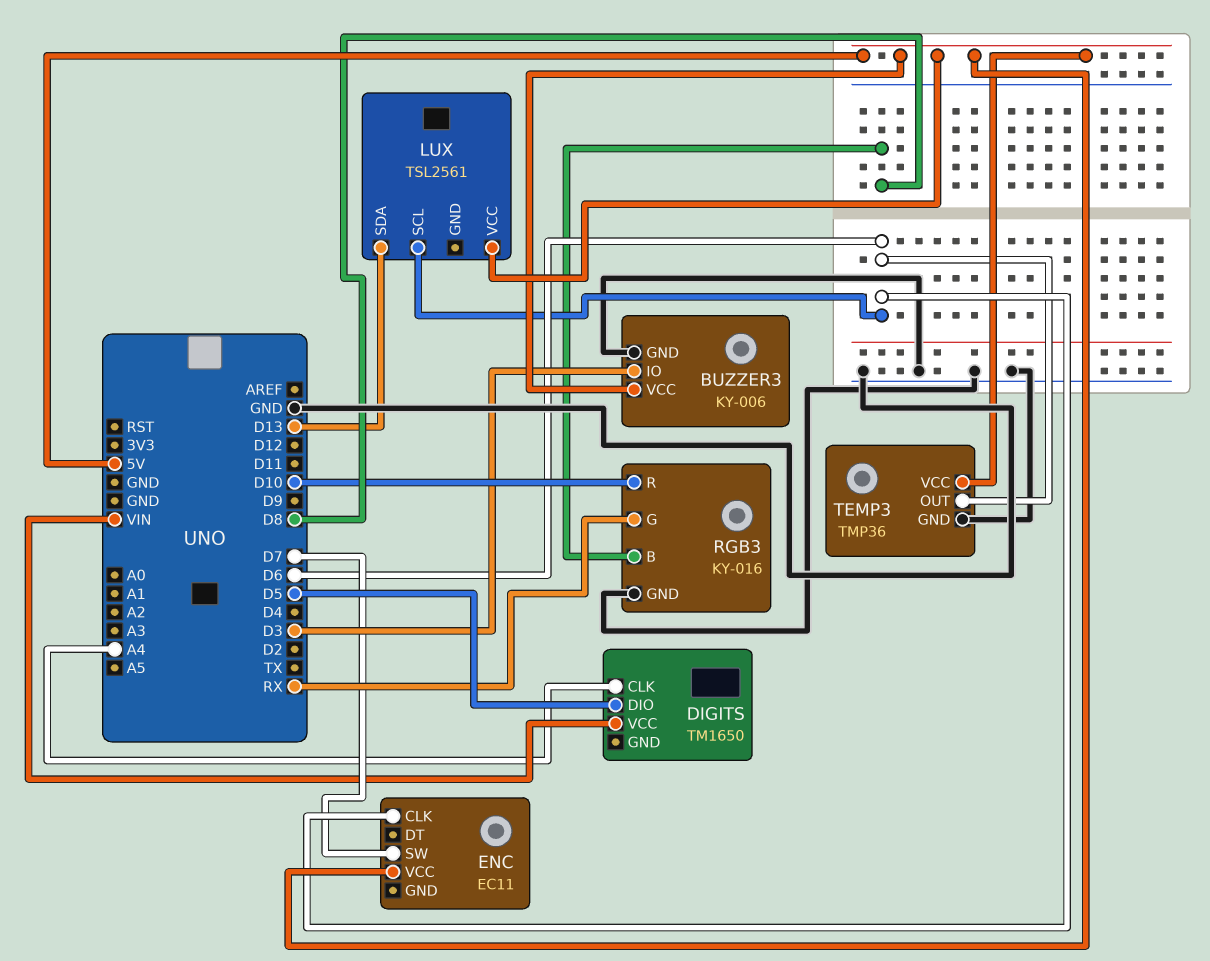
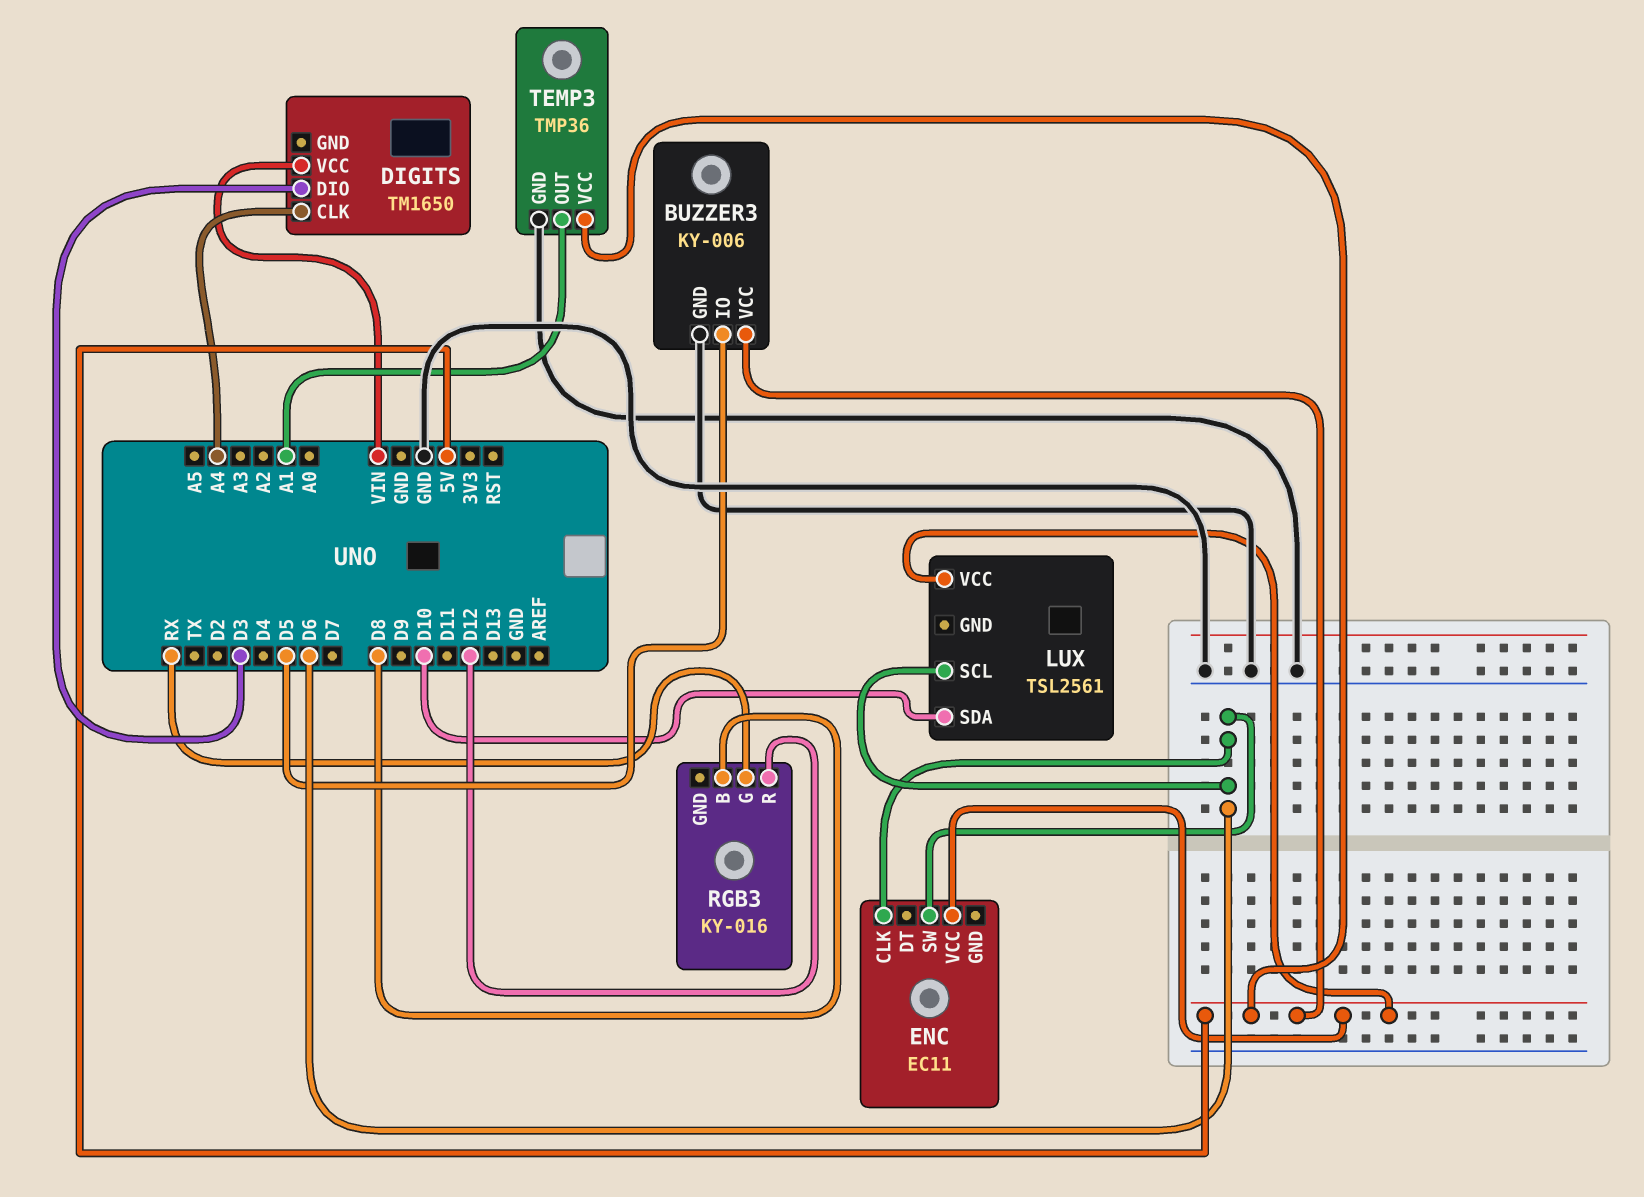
BUZZER3 pin IO: D3 -> D5
DIGITS pin DIO: D5 -> D3
ENC pin SW: D7 -> D6
LUX pin SDA: D13 -> D10
RGB3 pin GND: GND -> none
RGB3 pin R: D10 -> D12
TEMP3 pin OUT: D6 -> A1

